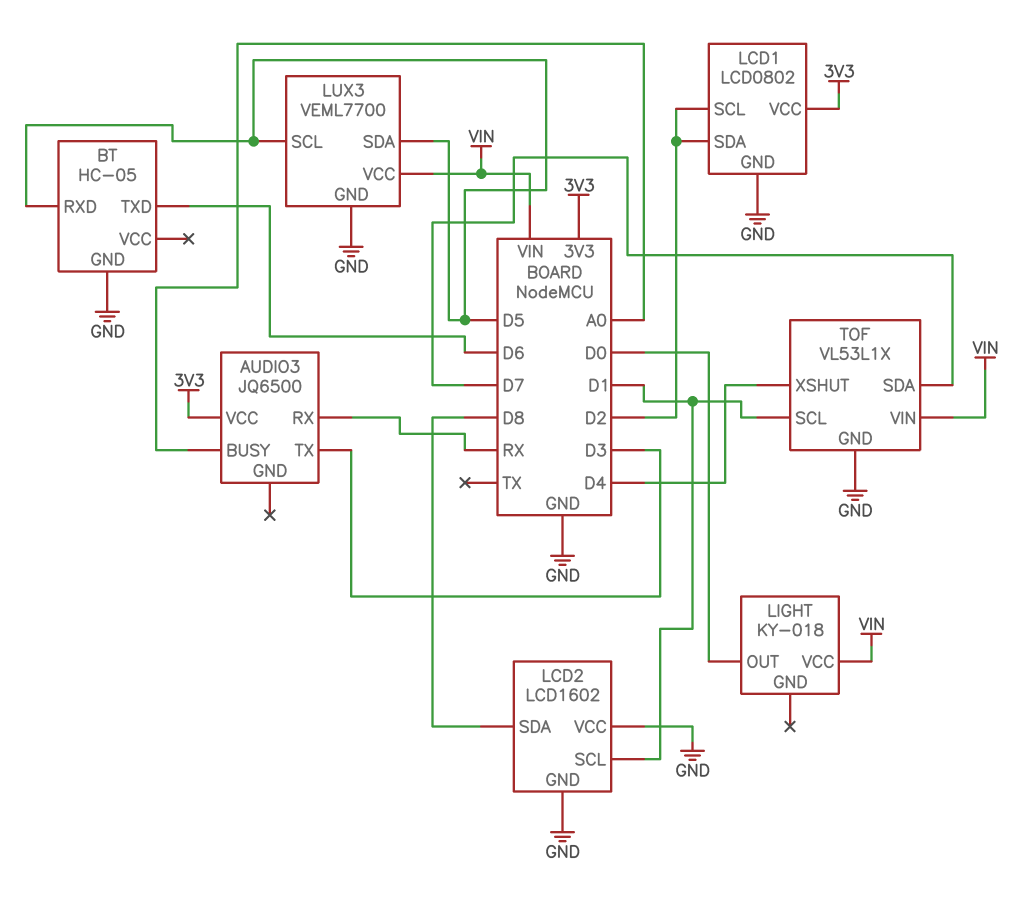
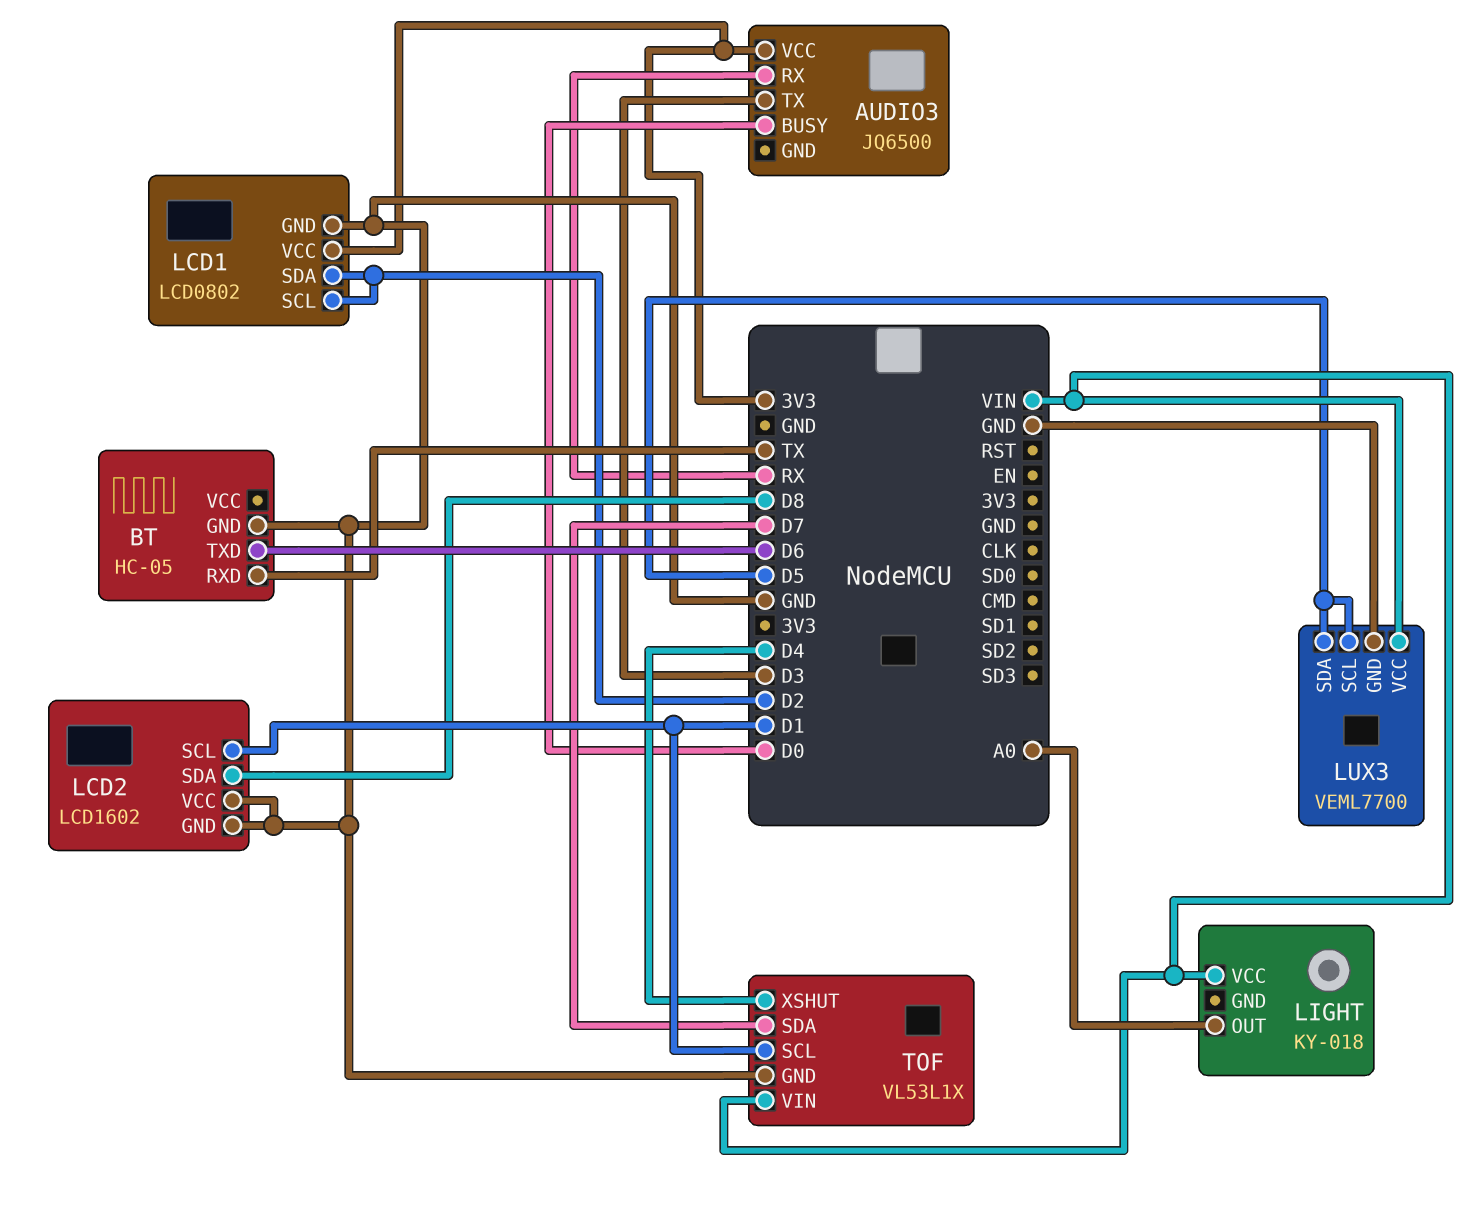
AUDIO3 pin BUSY: A0 -> D0
BT pin RXD: D5 -> TX
LIGHT pin OUT: D0 -> A0

